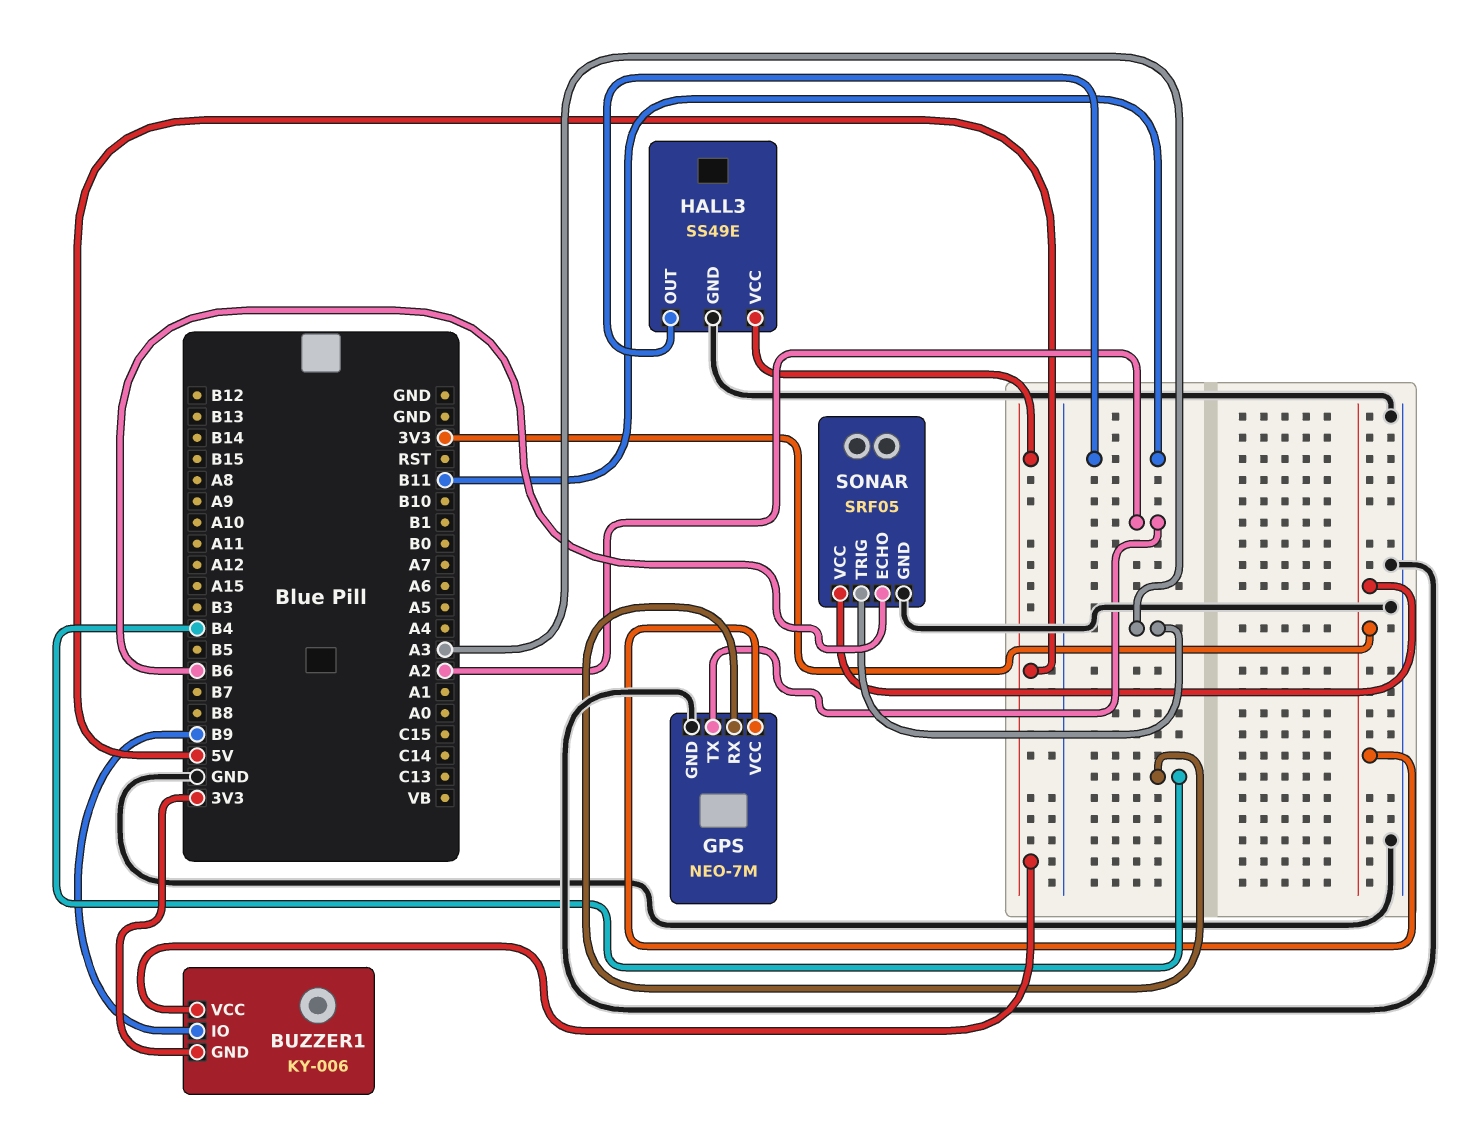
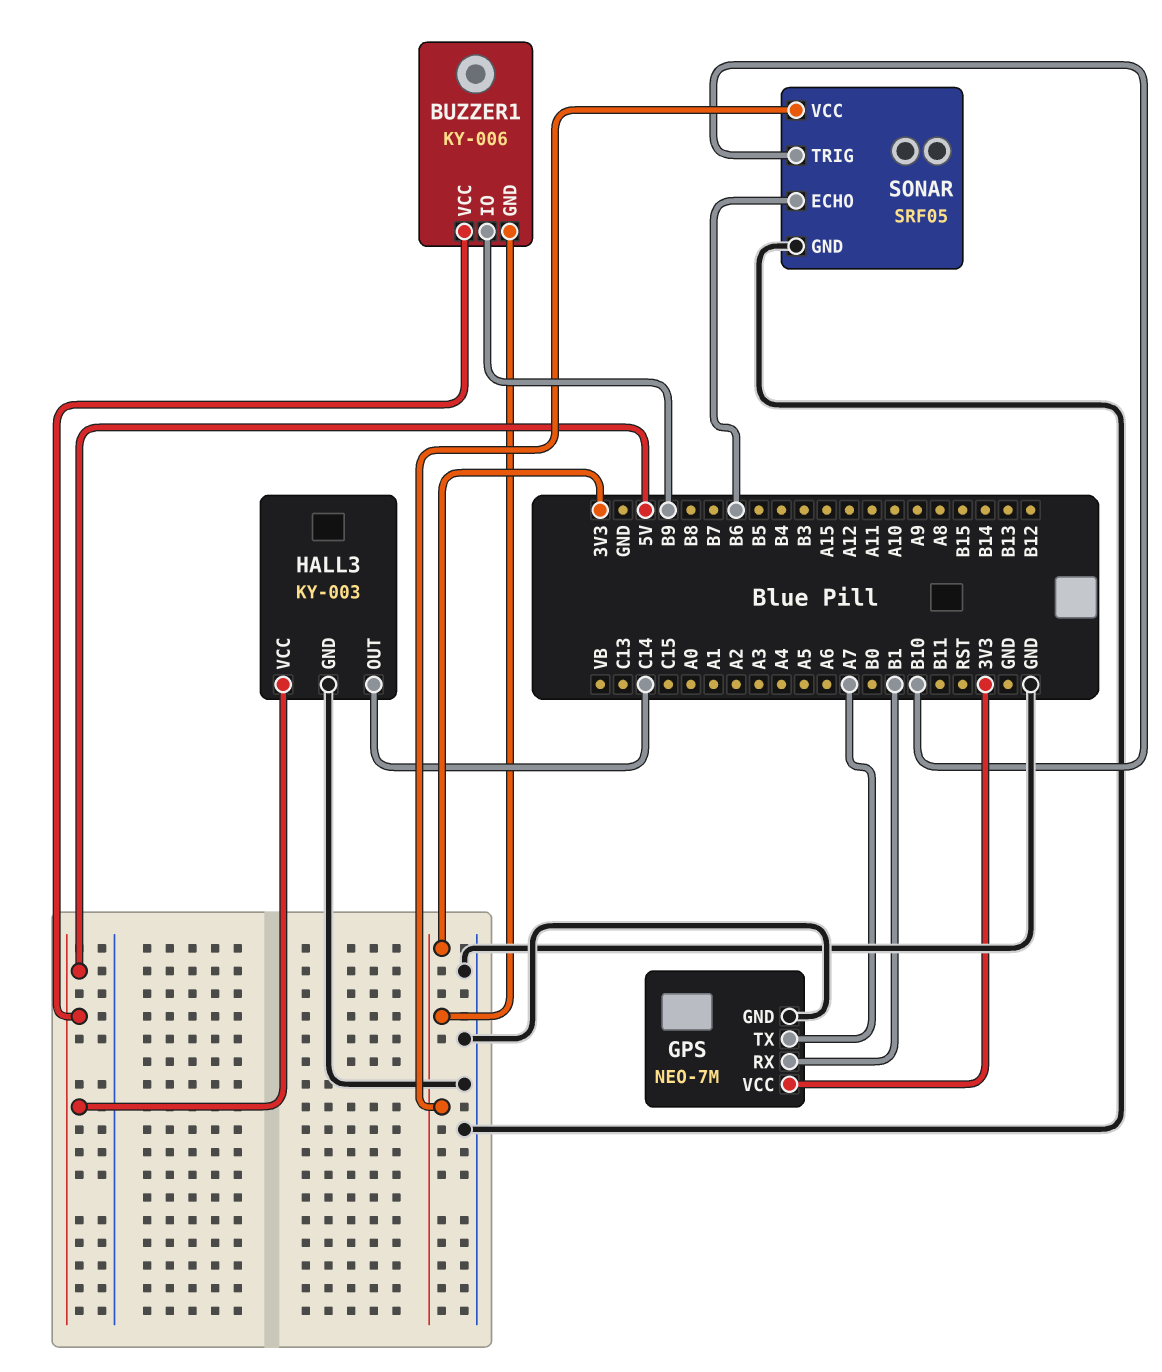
GPS pin RX: B4 -> B1
GPS pin TX: A2 -> A7
HALL3: SS49E -> KY-003
HALL3 pin OUT: B11 -> C14
SONAR pin TRIG: A3 -> B10

